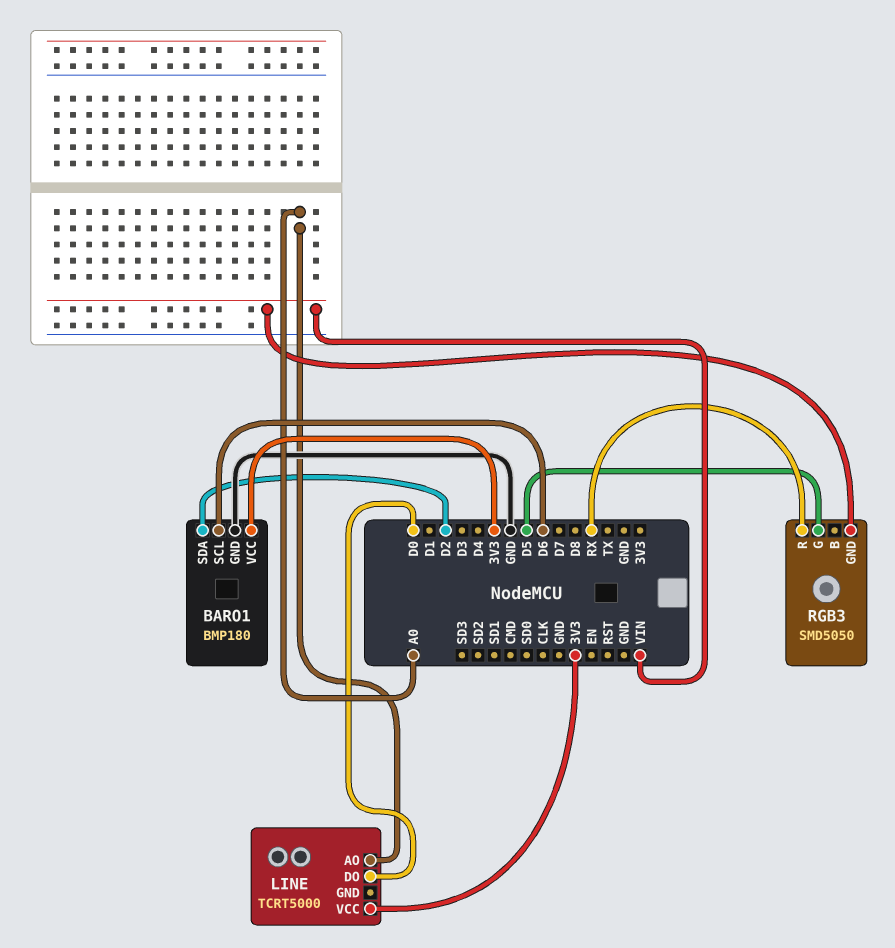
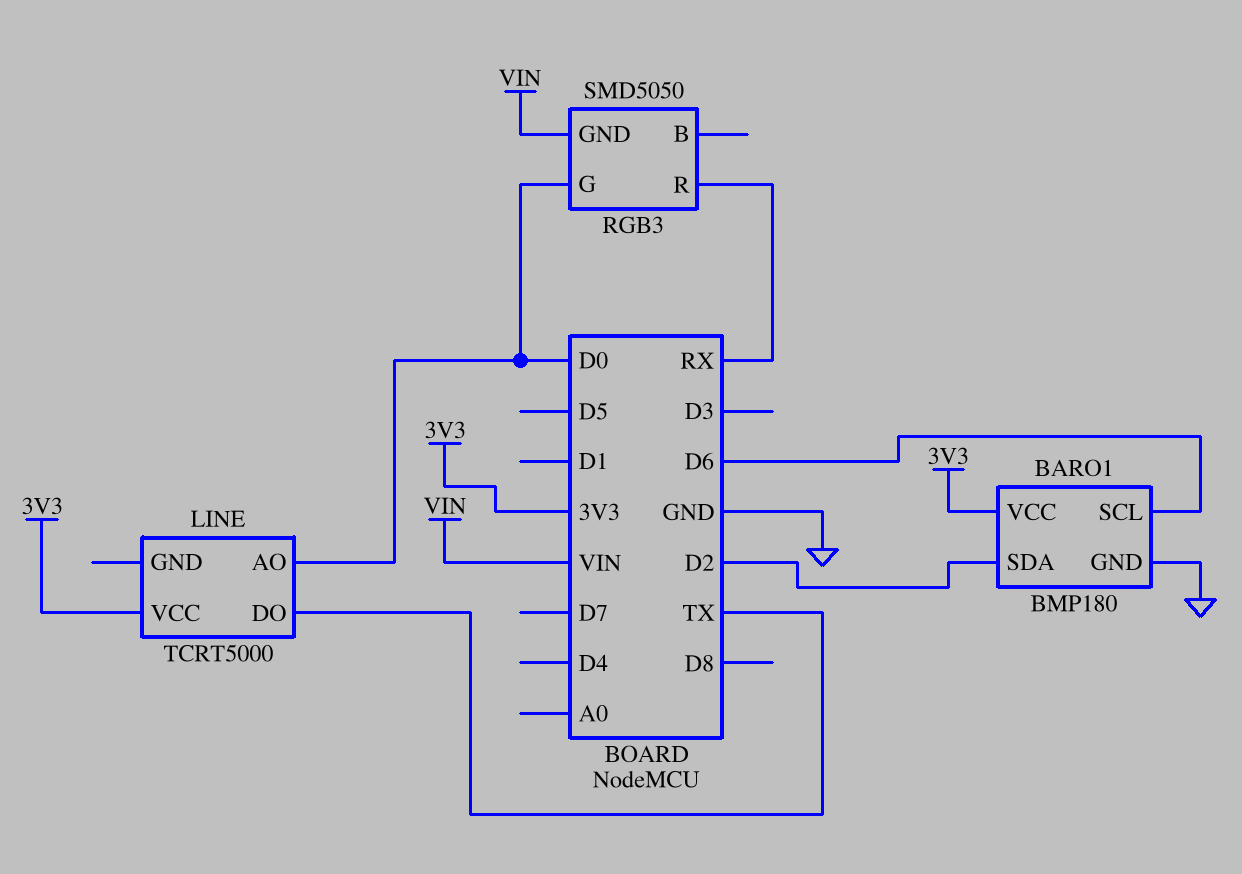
LINE pin AO: A0 -> D0
LINE pin DO: D0 -> TX
RGB3 pin G: D5 -> D0

